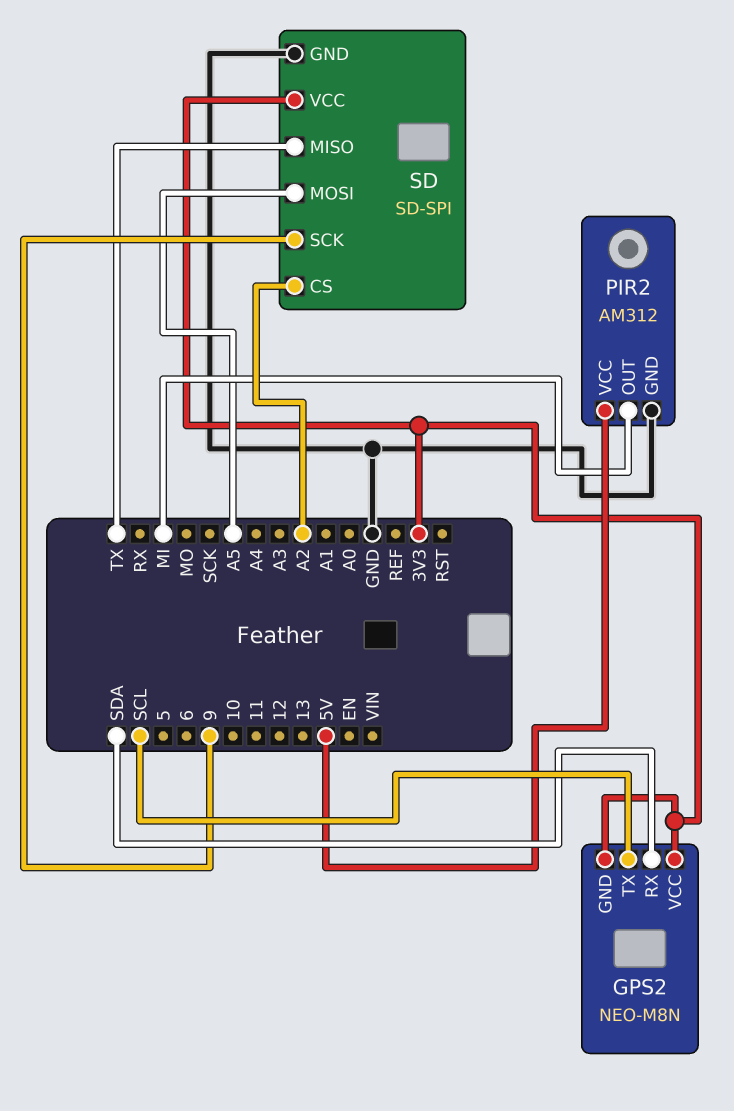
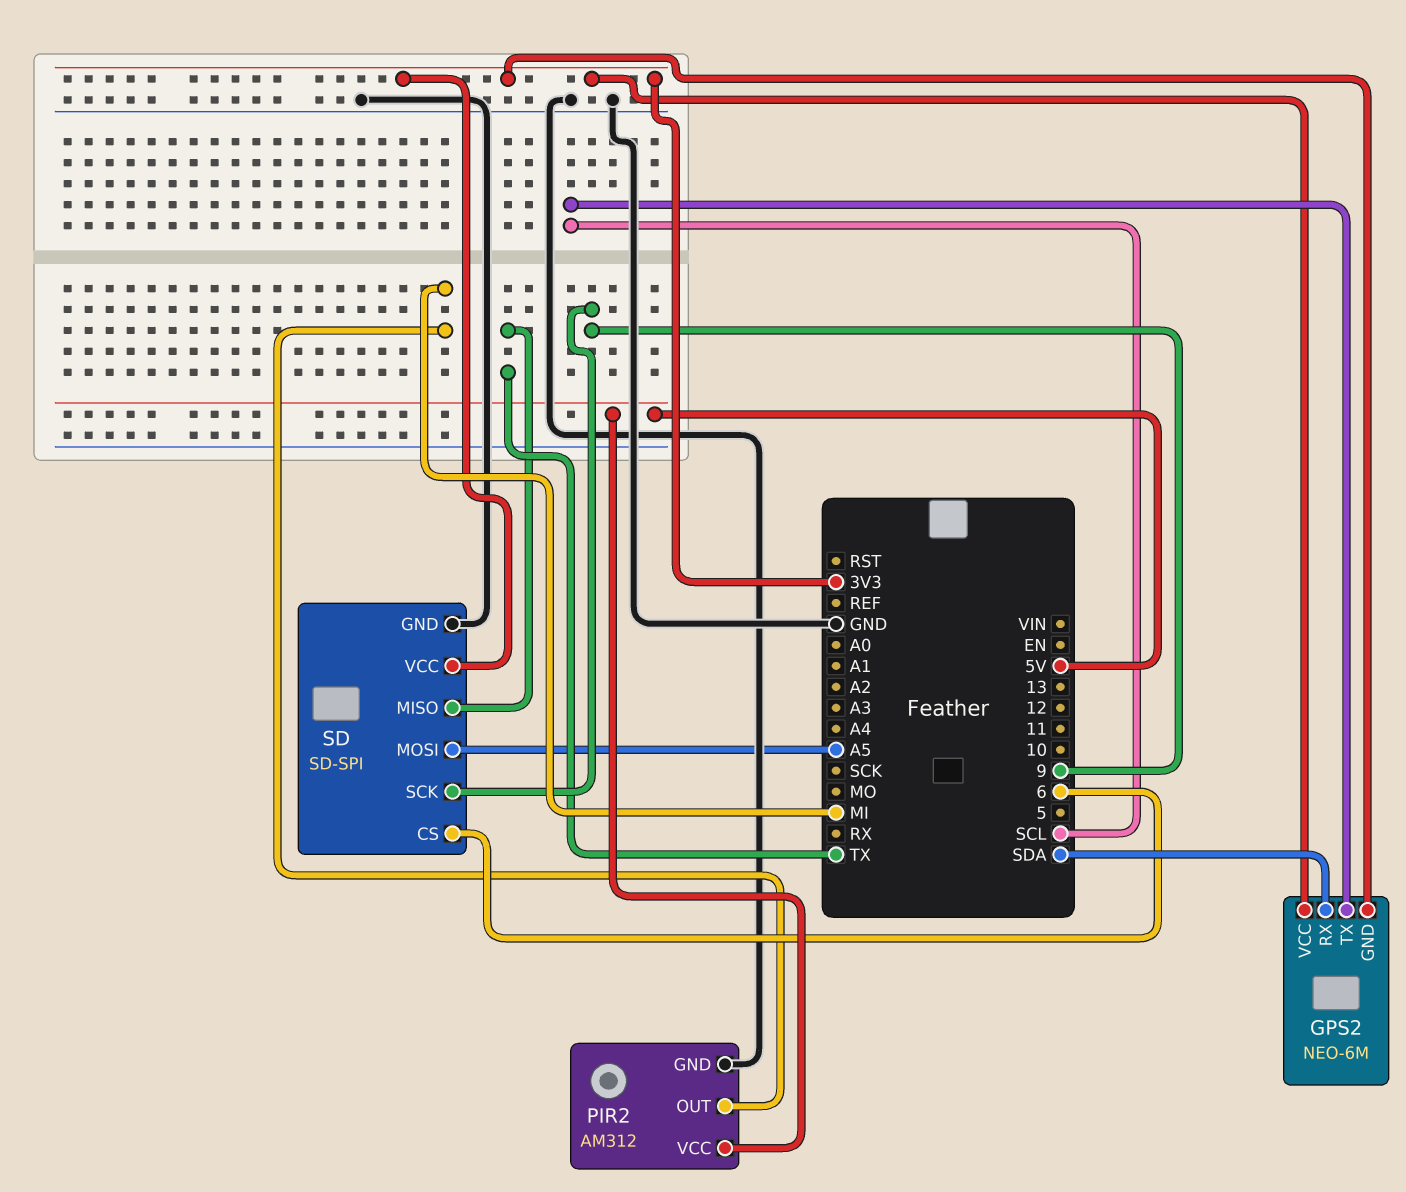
GPS2: NEO-M8N -> NEO-6M
SD pin CS: A2 -> 6

